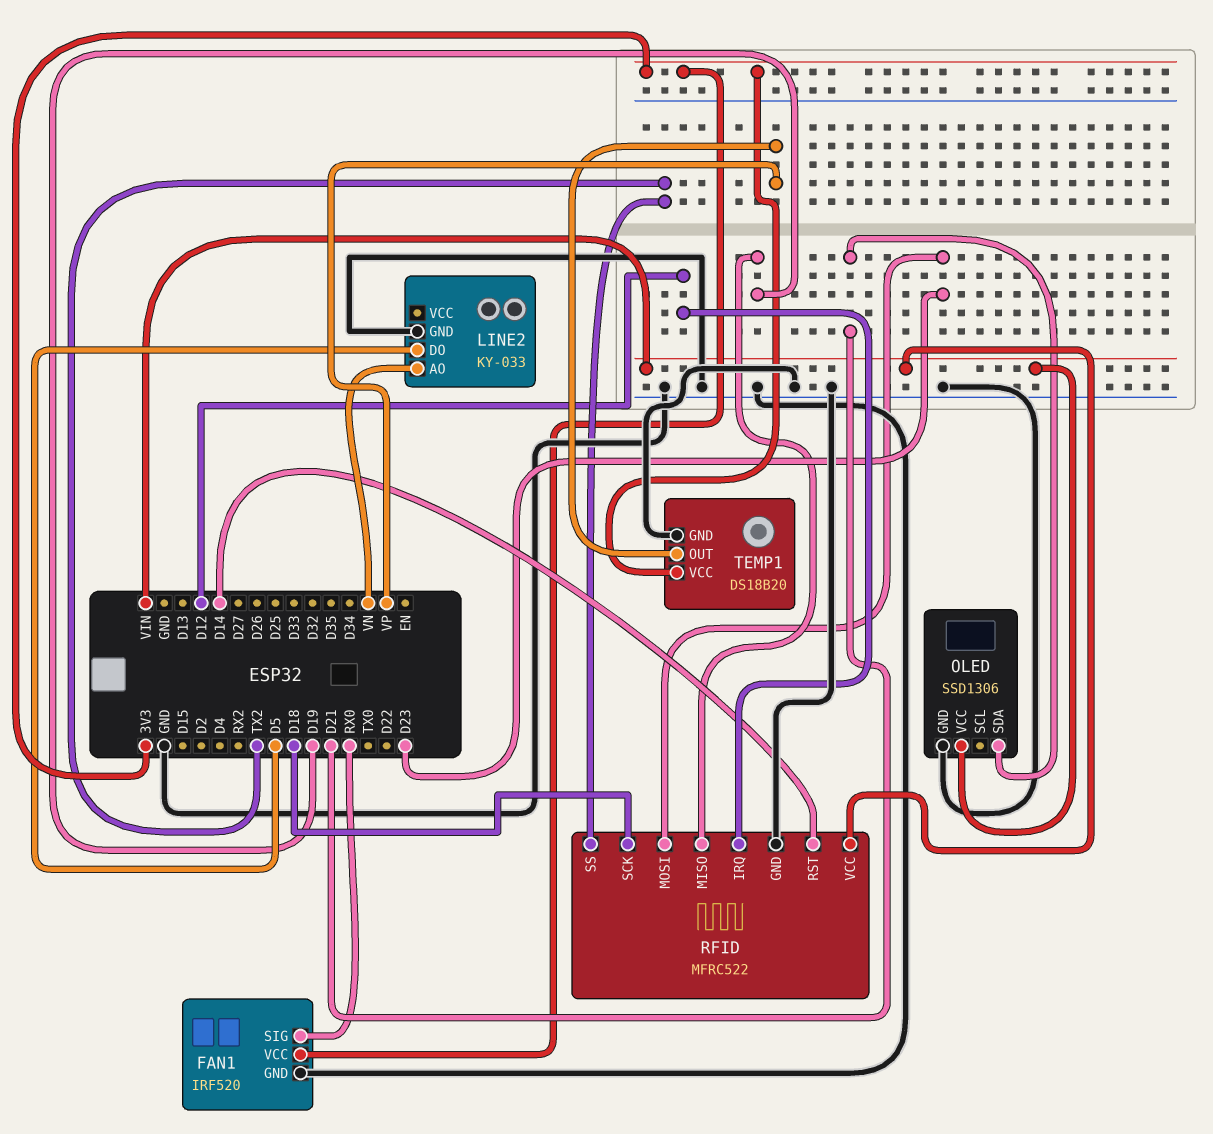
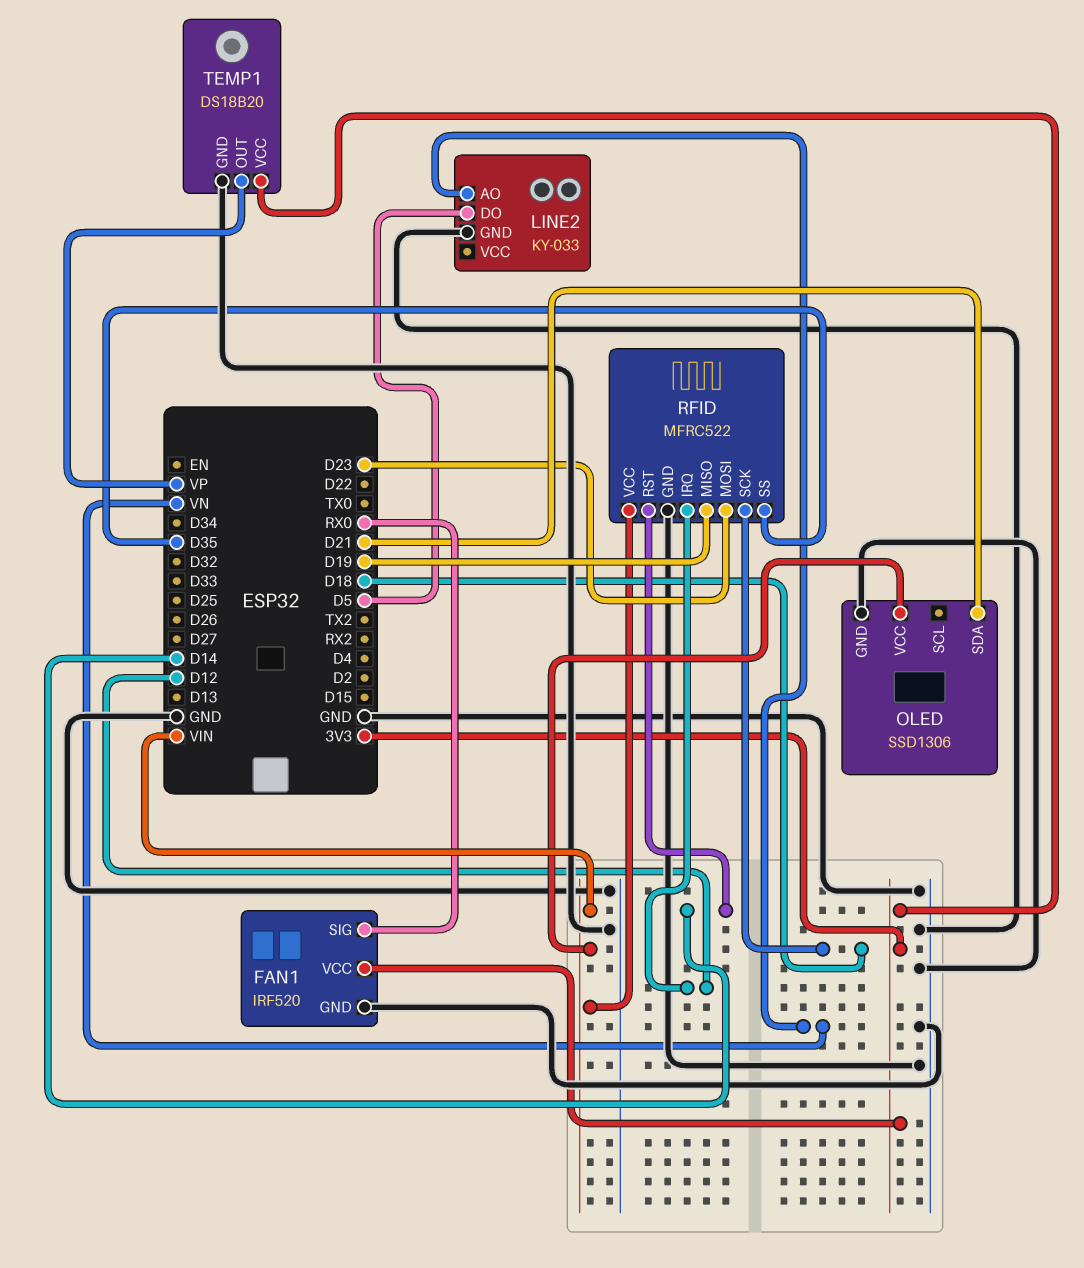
RFID pin SS: TX2 -> D35

